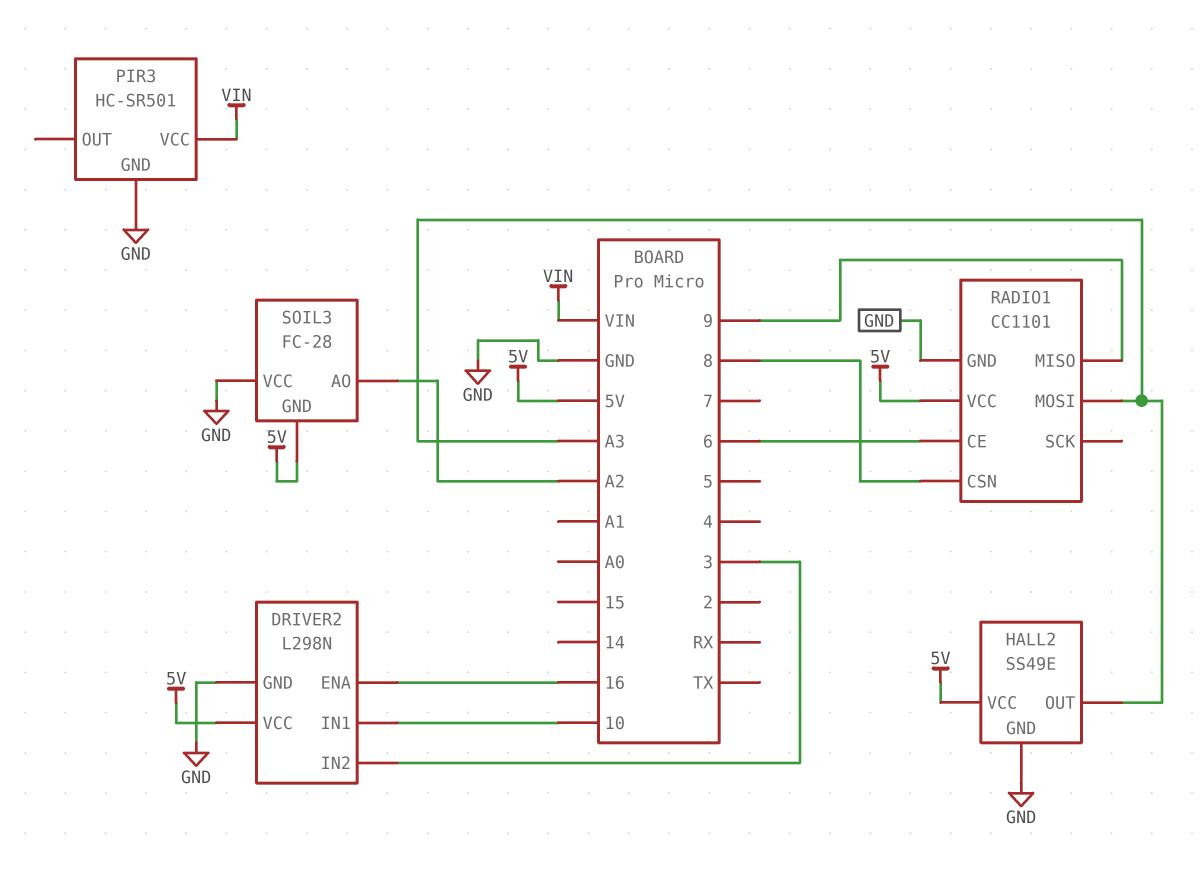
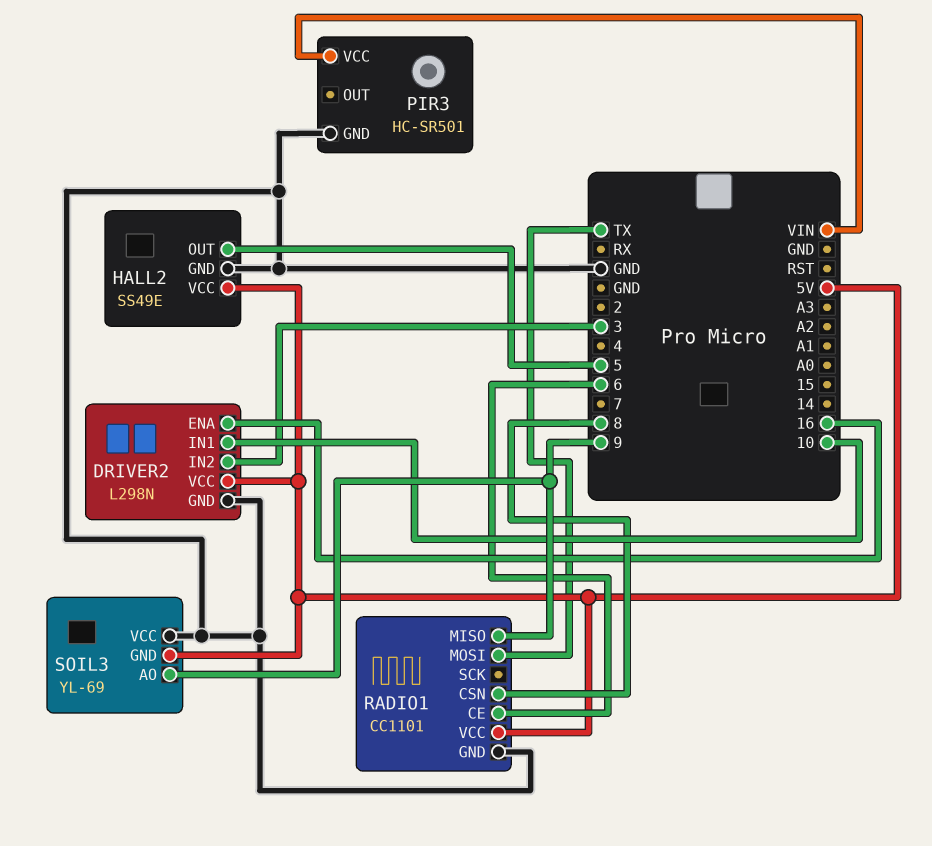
HALL2 pin OUT: A3 -> 5
RADIO1 pin MOSI: A3 -> TX
SOIL3: FC-28 -> YL-69
SOIL3 pin AO: A2 -> 9

